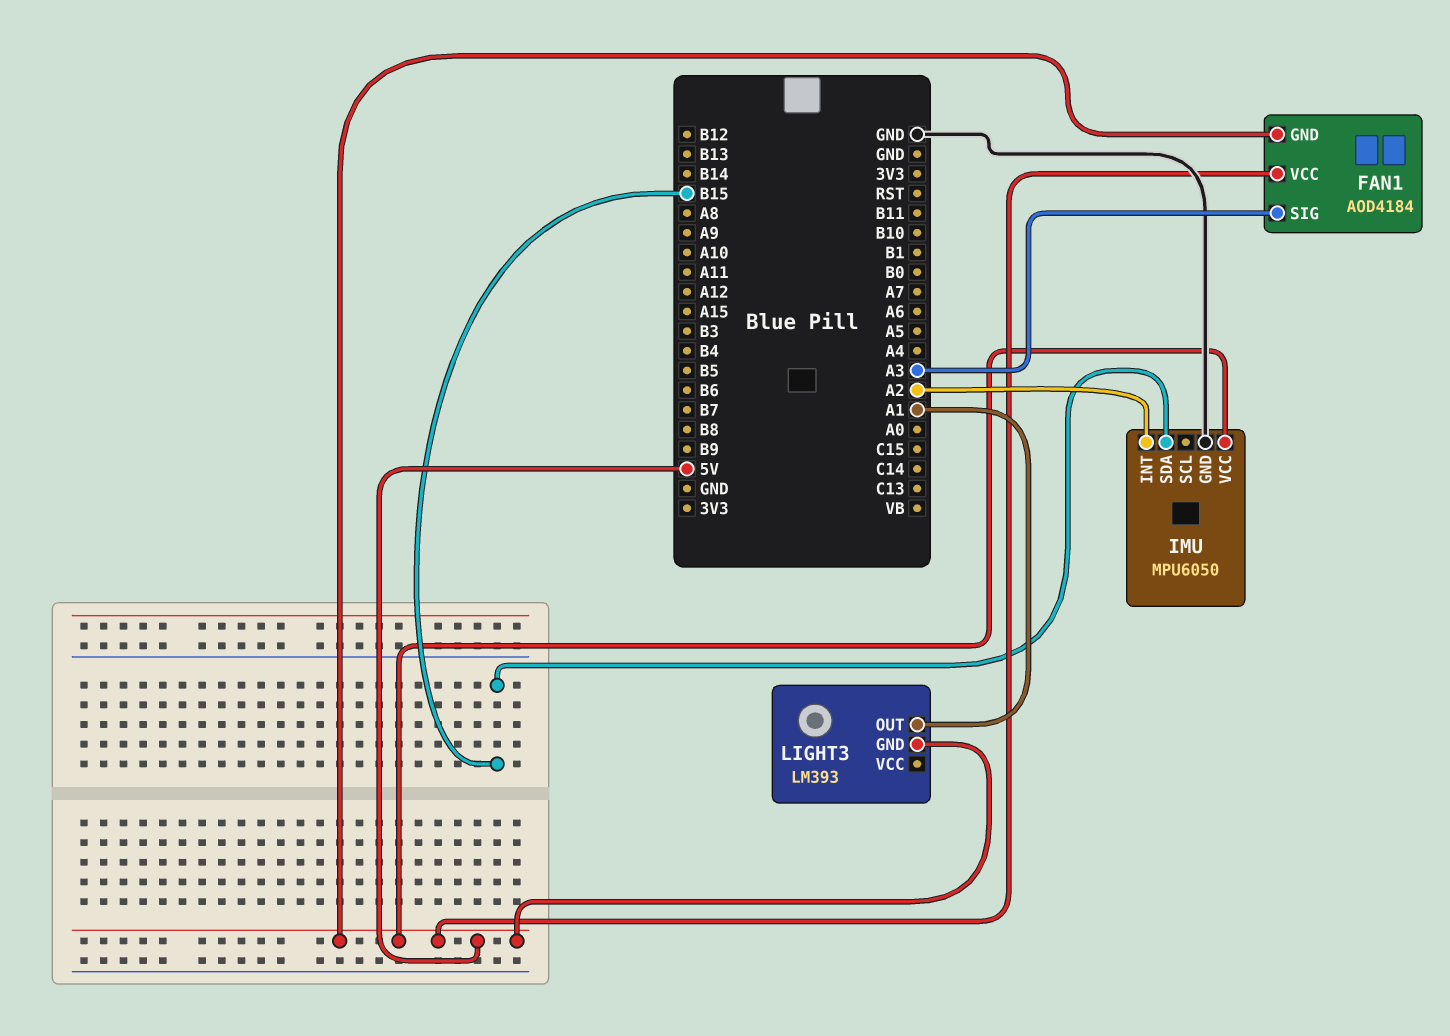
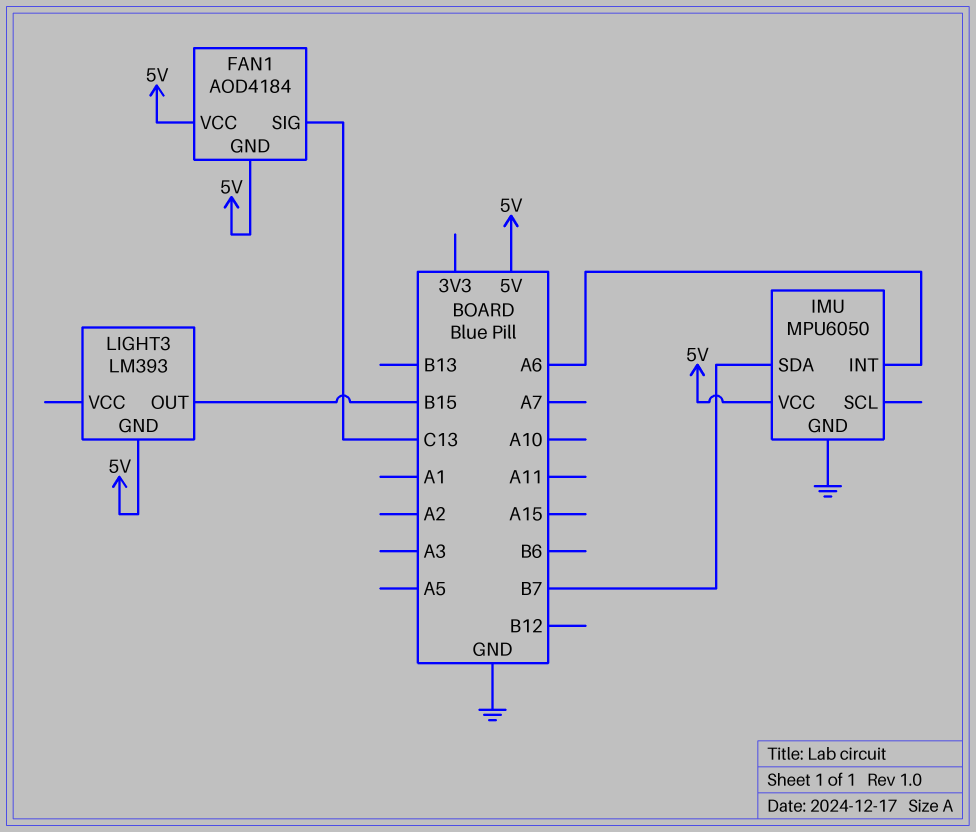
FAN1 pin SIG: A3 -> C13
IMU pin INT: A2 -> A6
IMU pin SDA: B15 -> B7
LIGHT3 pin OUT: A1 -> B15

